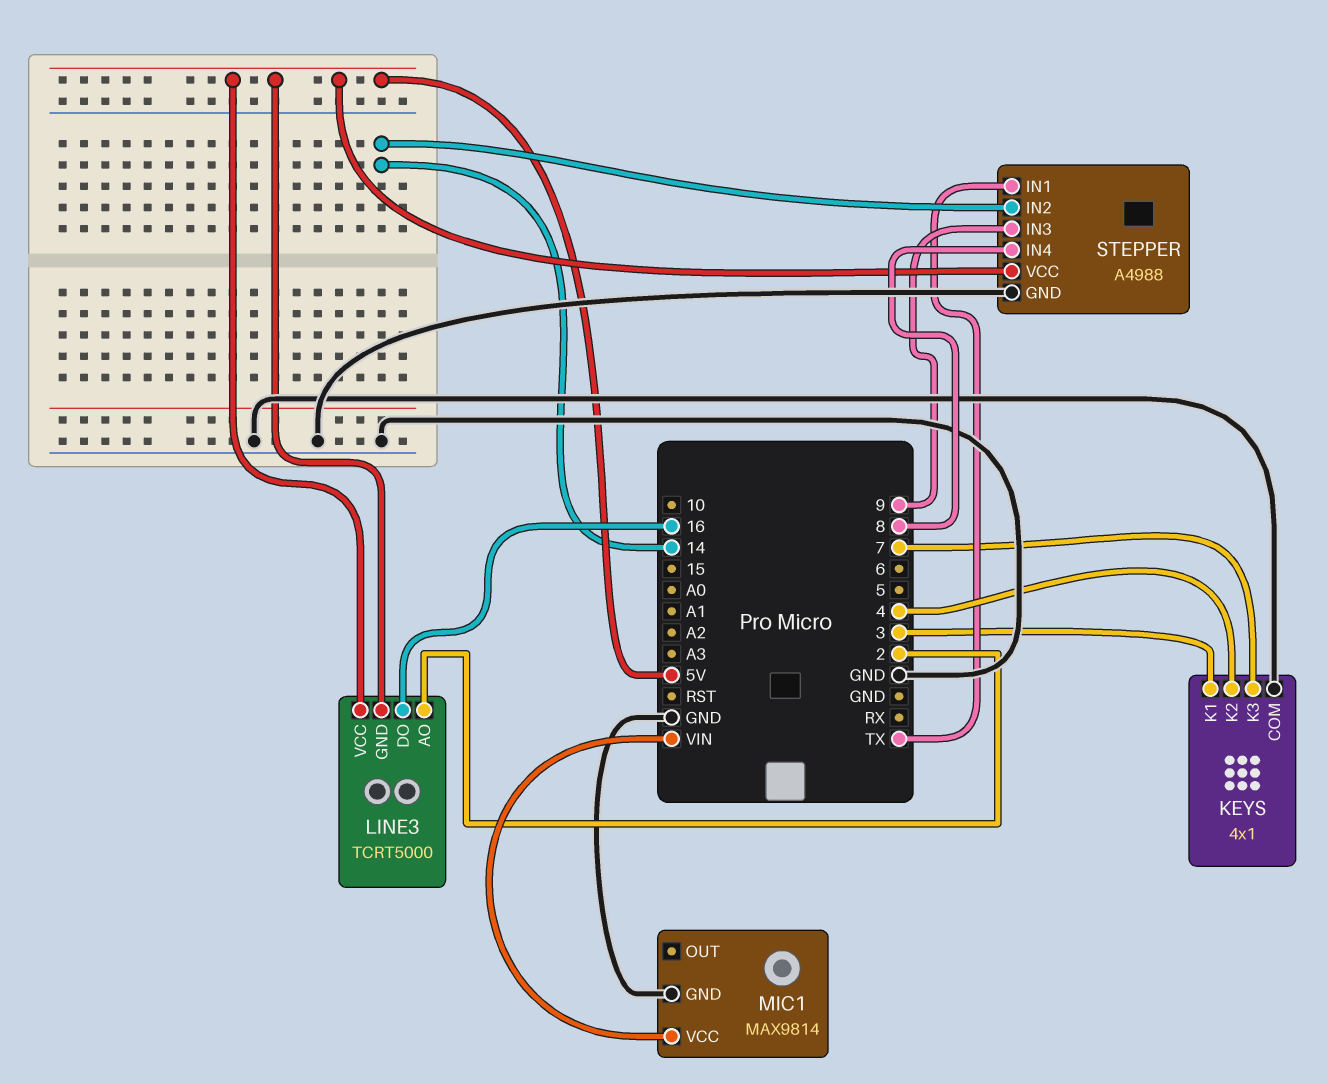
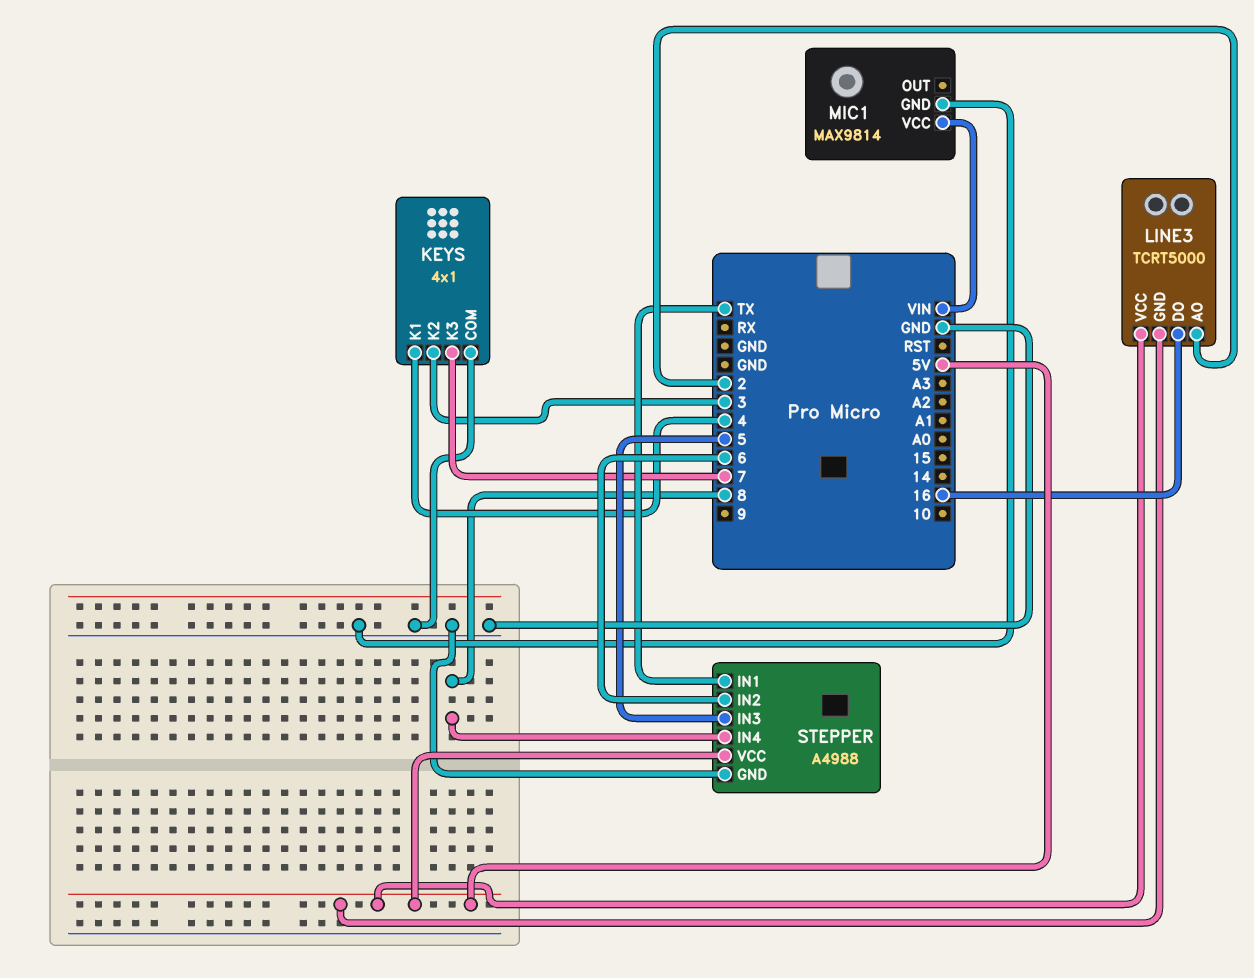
KEYS pin K1: 3 -> 4
KEYS pin K2: 4 -> 3
STEPPER pin IN2: 14 -> 6
STEPPER pin IN3: 9 -> 5

